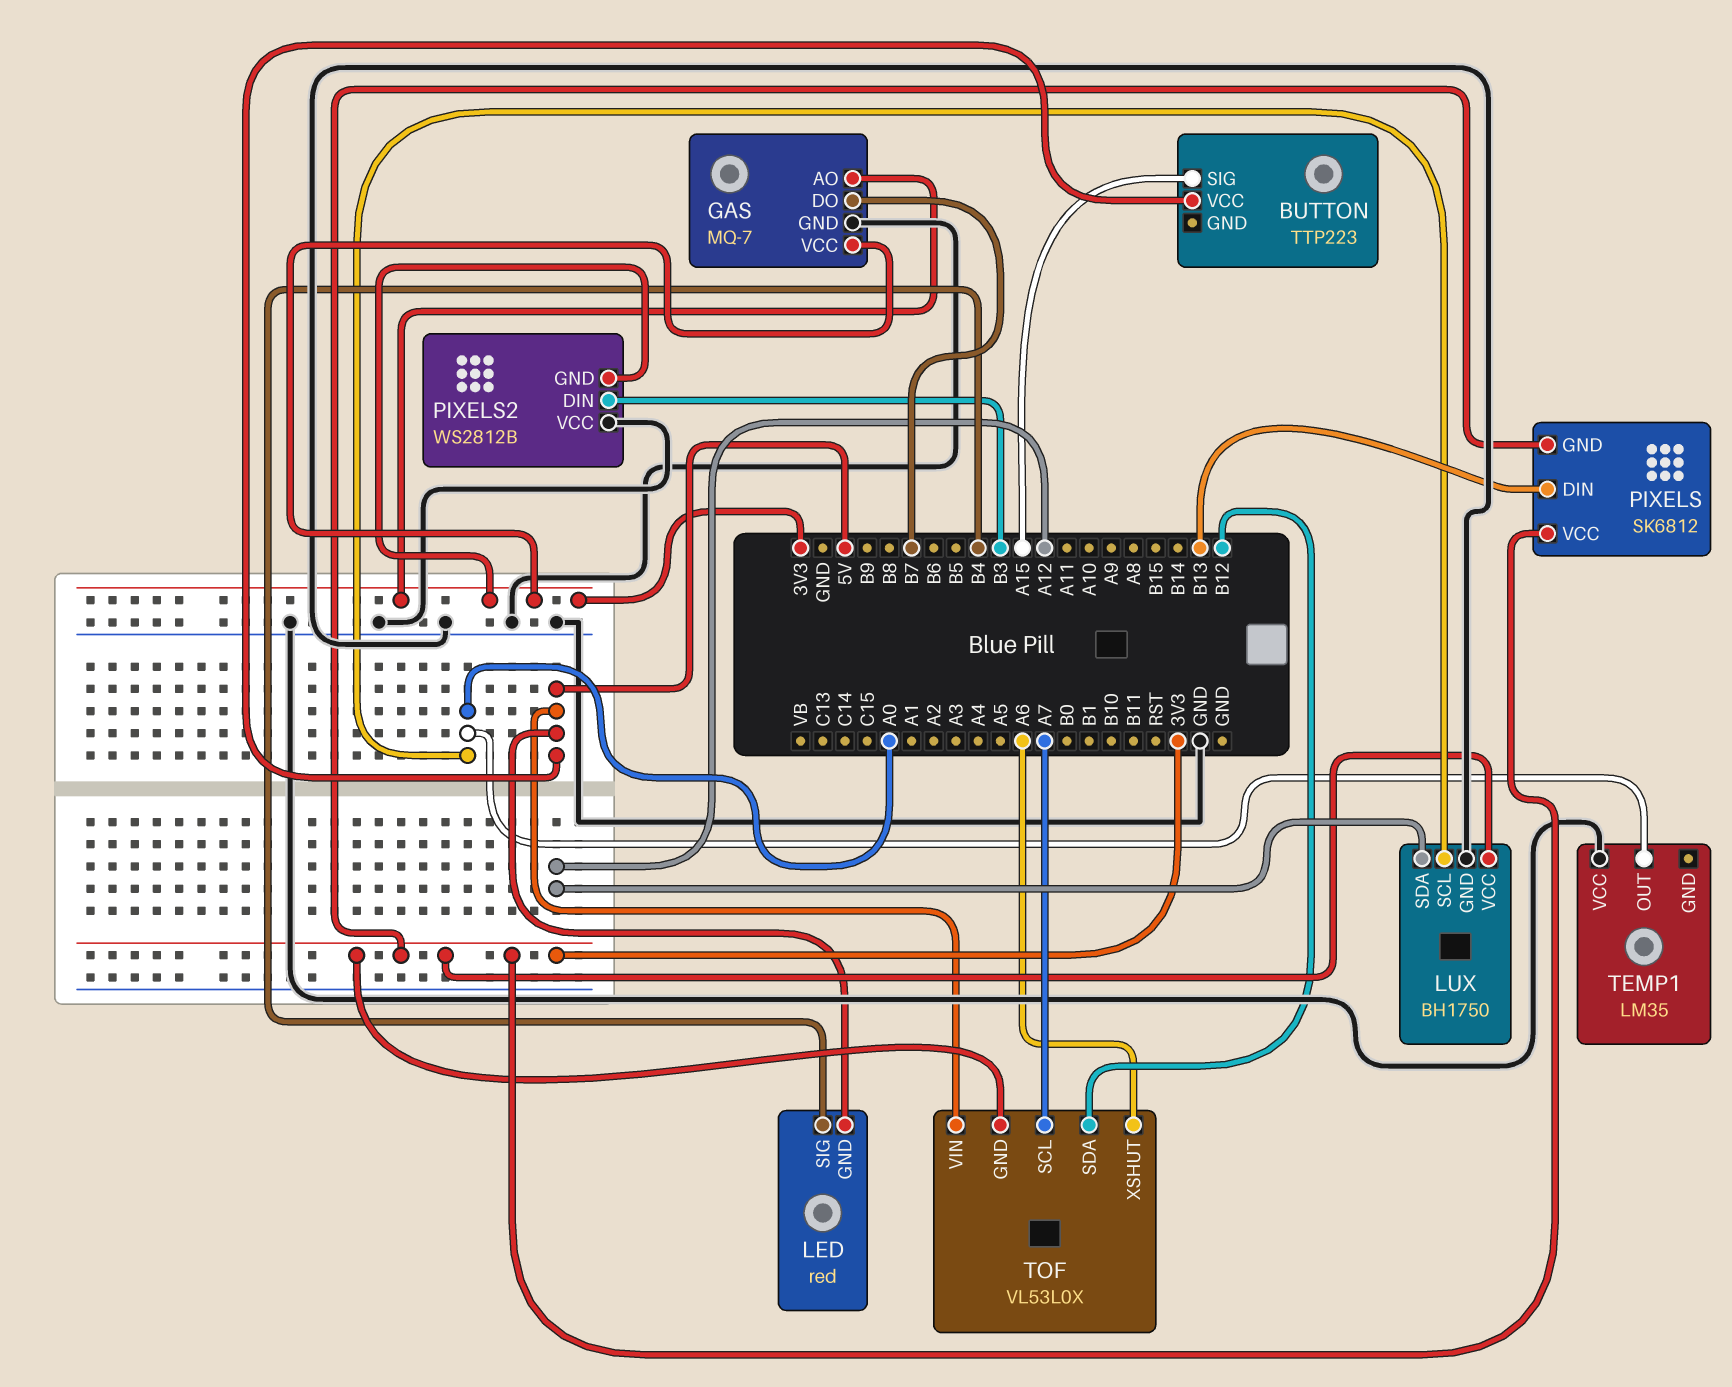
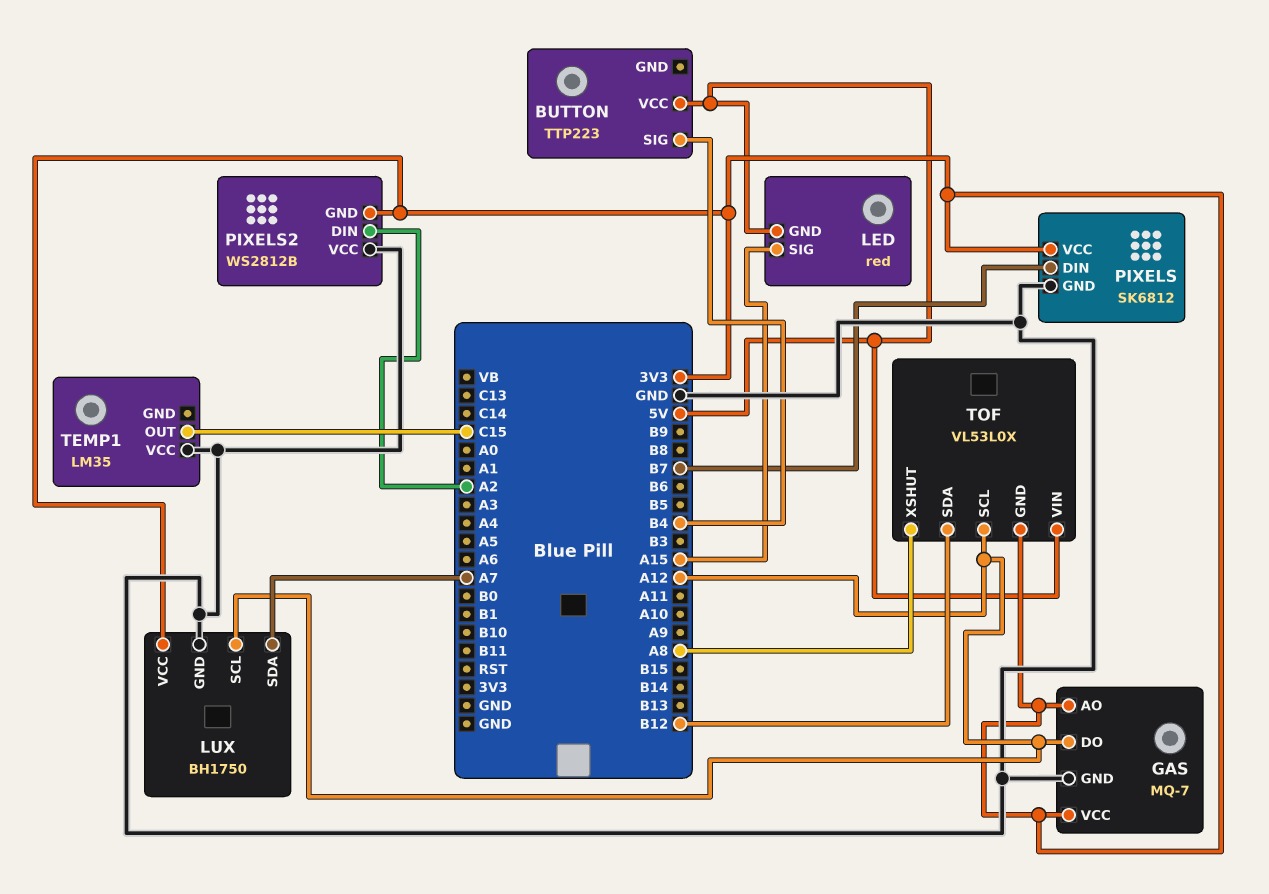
BUTTON pin SIG: A15 -> B4
GAS pin DO: B7 -> A12
LED pin SIG: B4 -> A15
LUX pin SCL: A0 -> A12
LUX pin SDA: A12 -> A7
PIXELS pin DIN: B13 -> B7
PIXELS pin GND: 3V3 -> GND
PIXELS2 pin DIN: B3 -> A2
TEMP1 pin OUT: A0 -> C15
TOF pin SCL: A7 -> A12
TOF pin XSHUT: A6 -> A8

